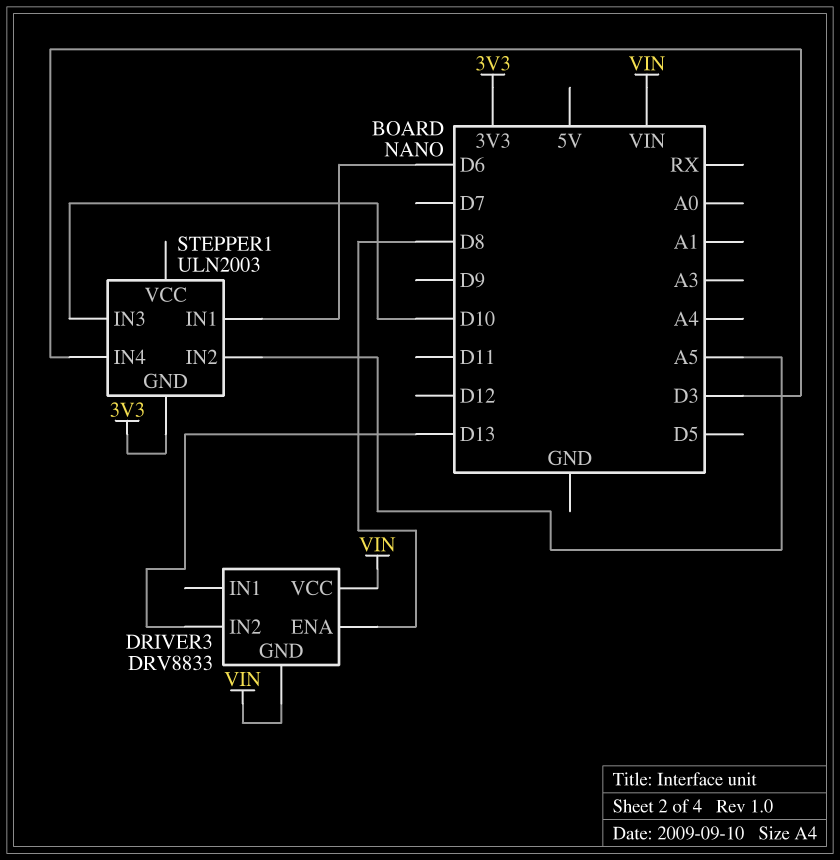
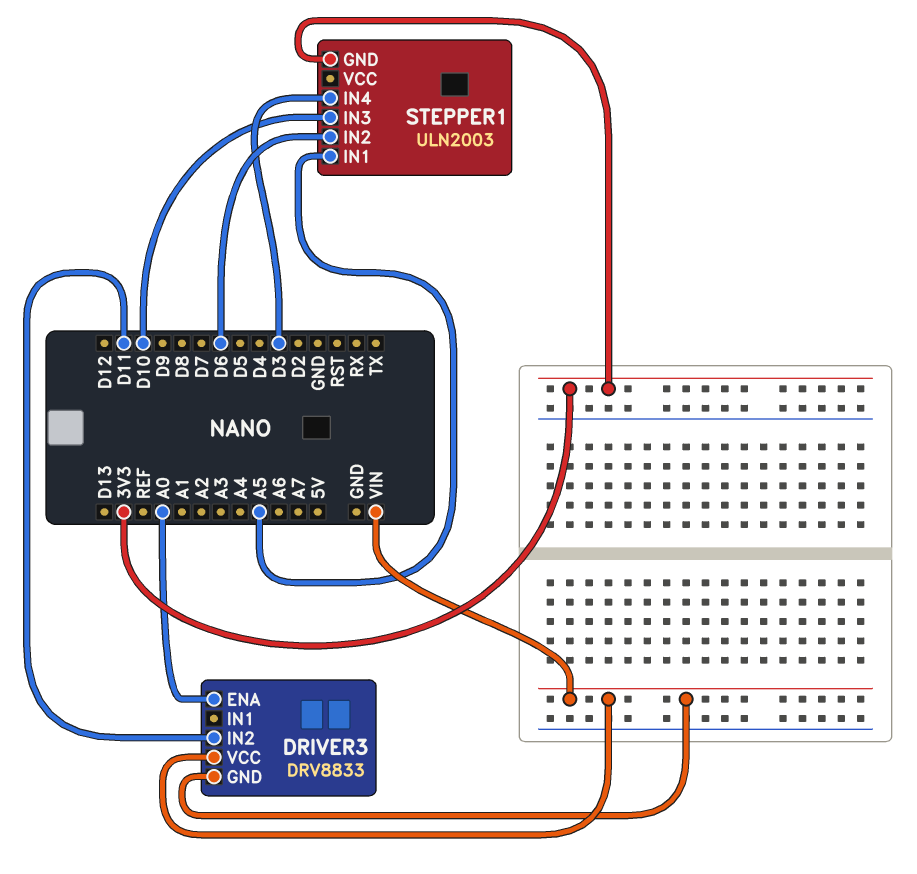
DRIVER3 pin ENA: D8 -> A0
DRIVER3 pin IN2: D13 -> D11
STEPPER1 pin IN1: D6 -> A5
STEPPER1 pin IN2: A5 -> D6

